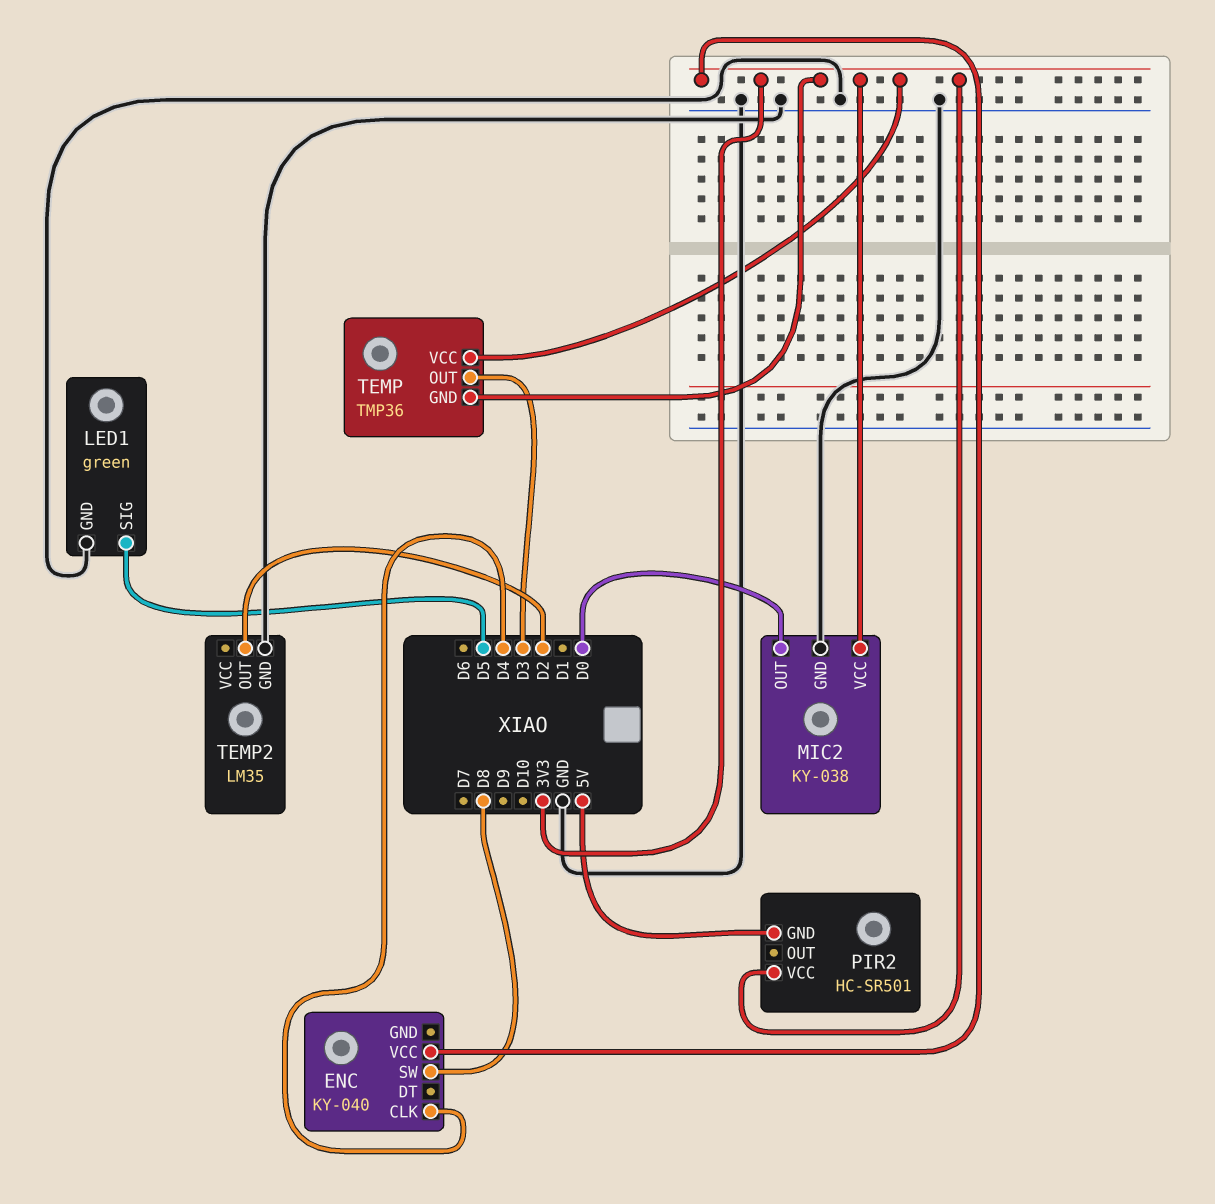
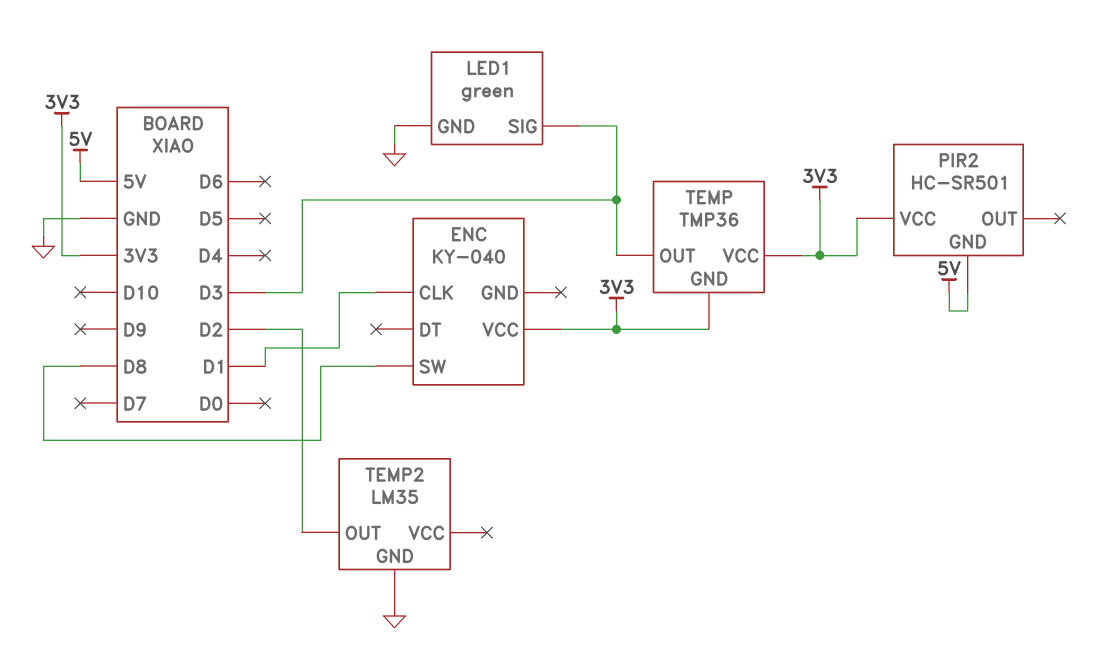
ENC pin CLK: D4 -> D1
LED1 pin SIG: D5 -> D3
MIC2: KY-038 -> none
MIC2 pin GND: GND -> none
MIC2 pin OUT: D0 -> none
MIC2 pin VCC: 3V3 -> none

